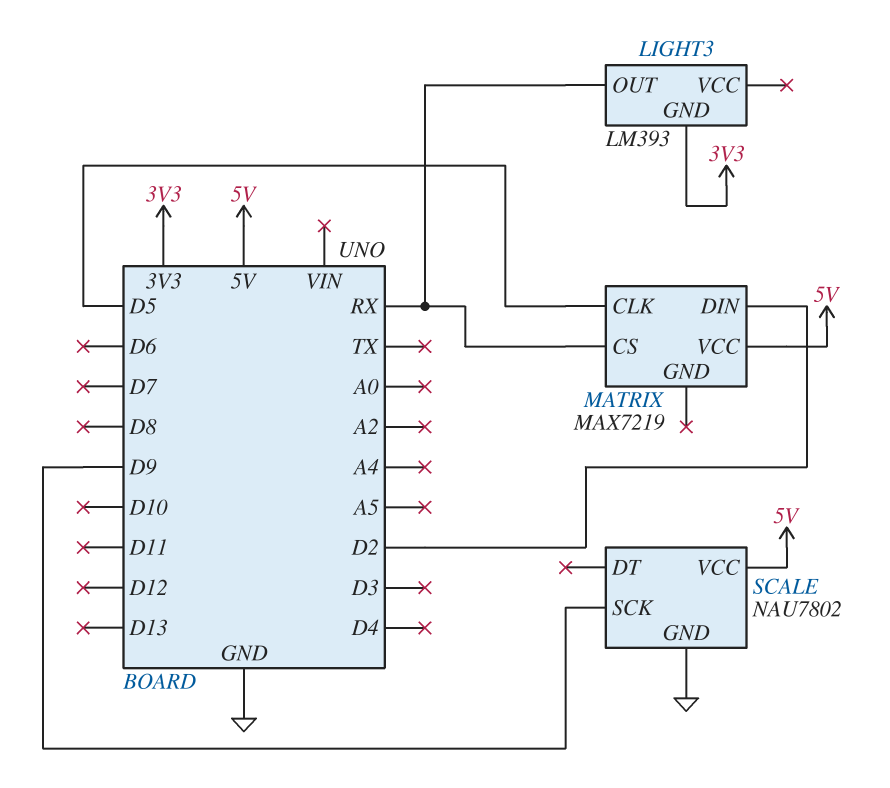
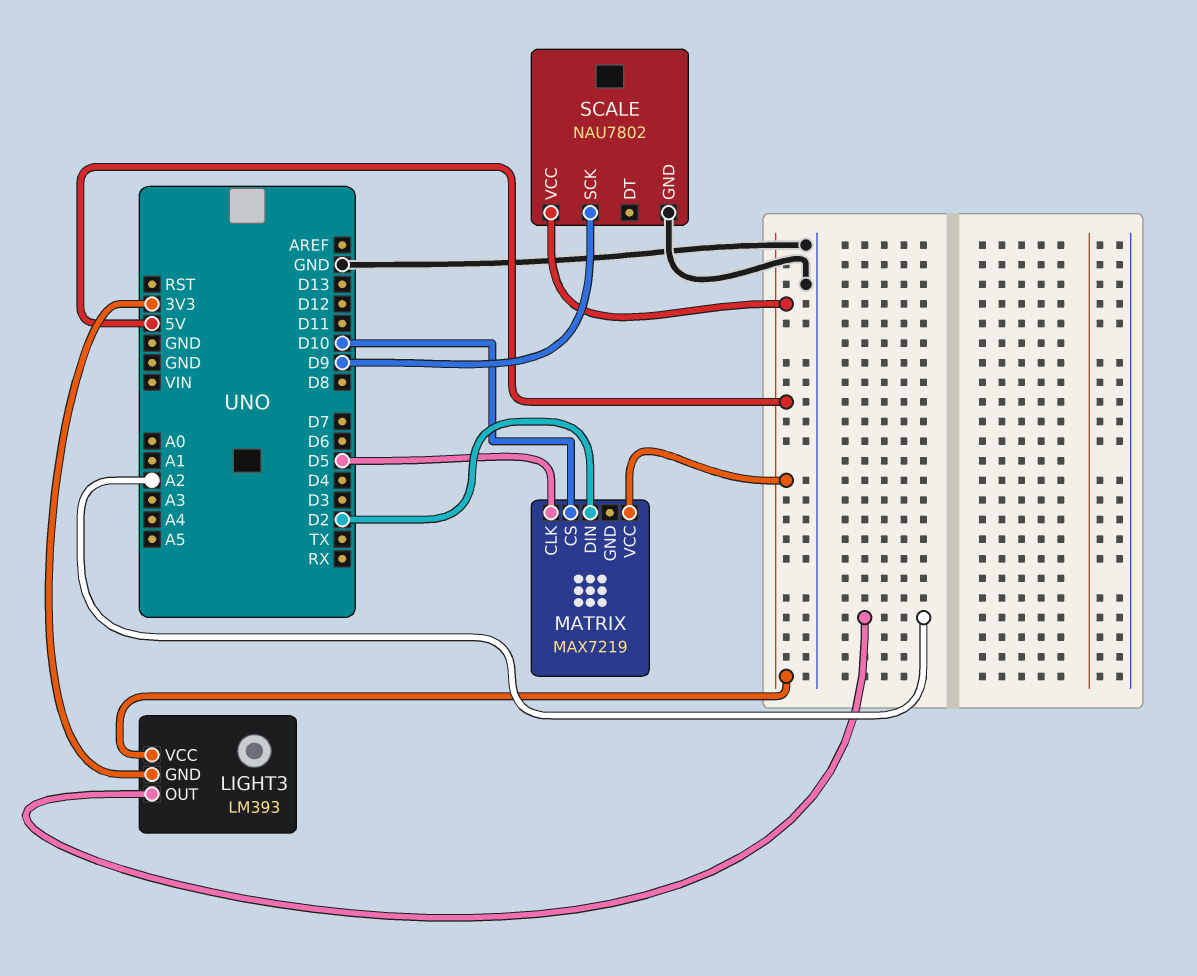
LIGHT3 pin OUT: RX -> A2
LIGHT3 pin VCC: none -> 5V
MATRIX pin CS: RX -> D10

